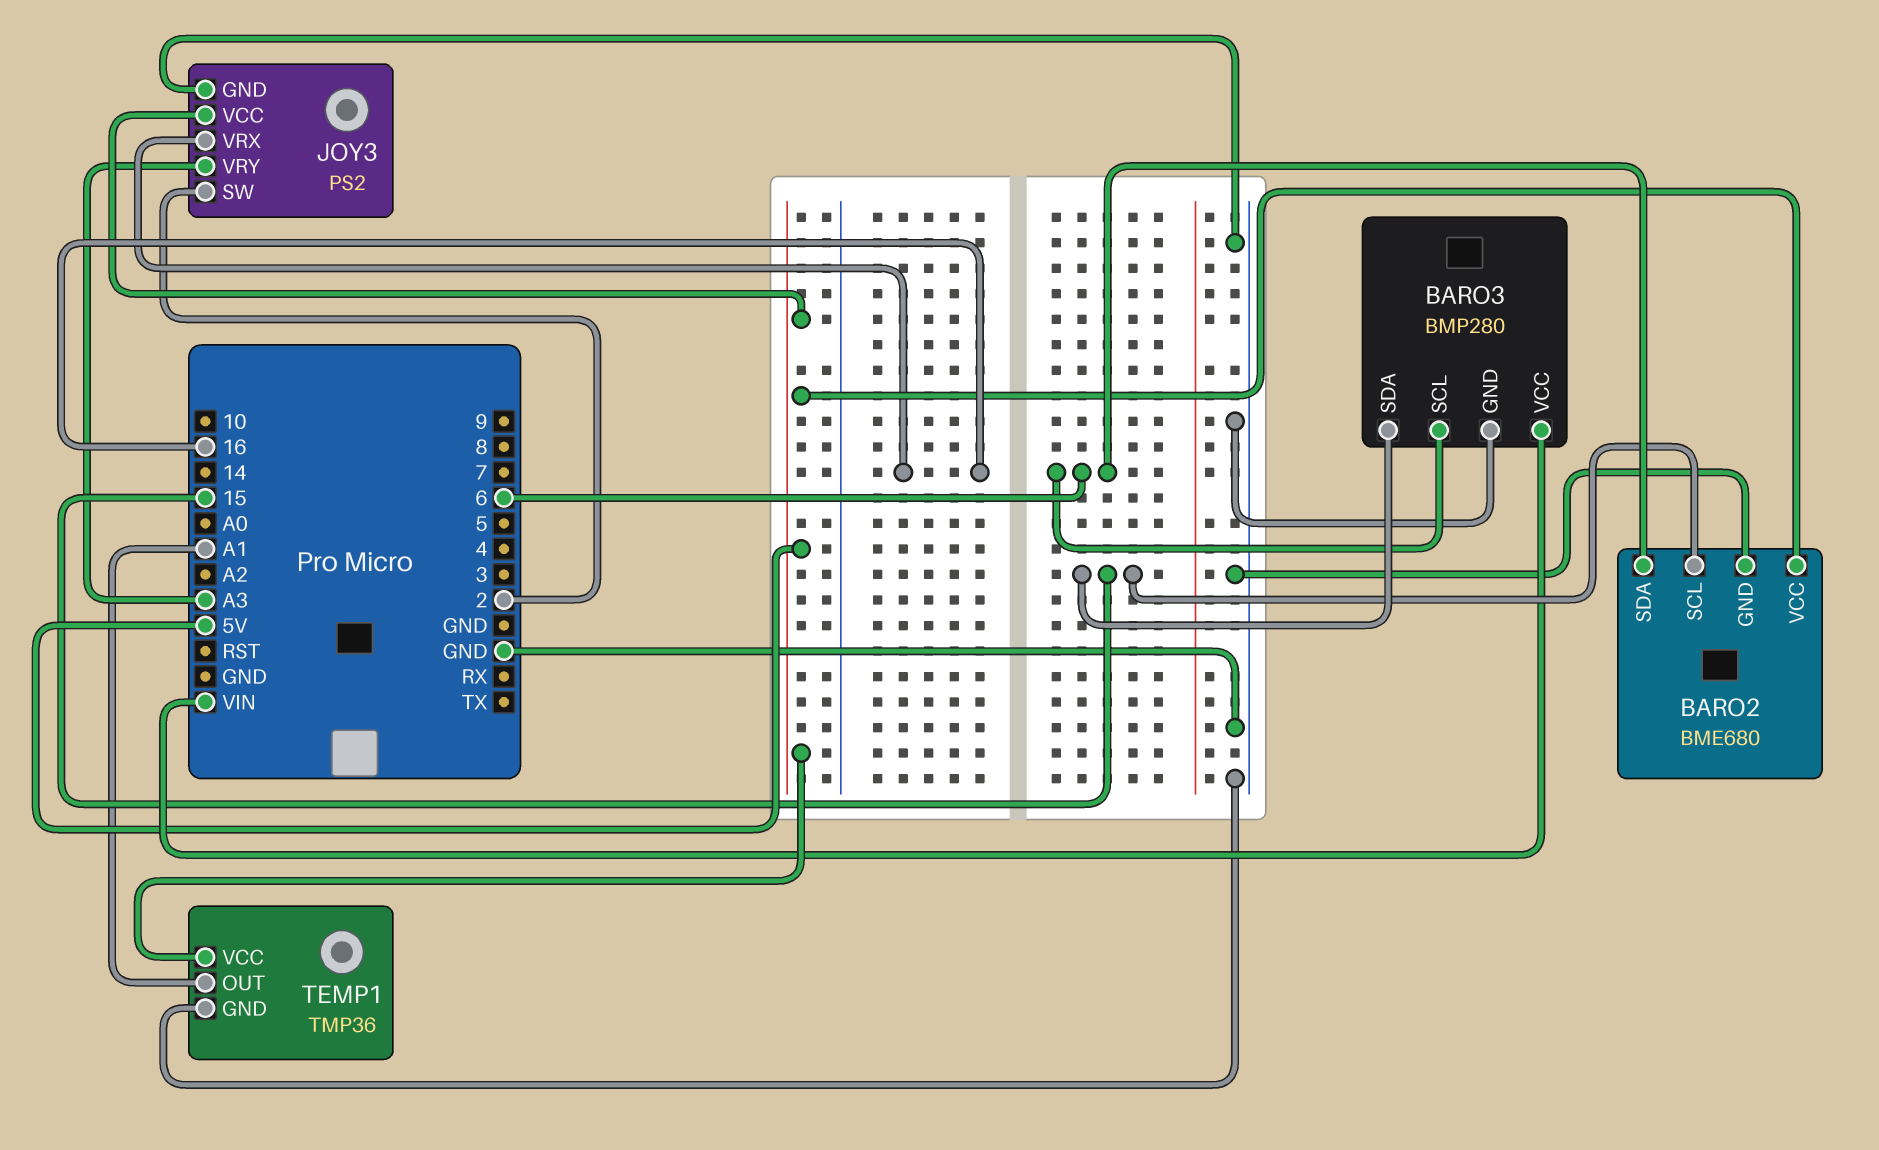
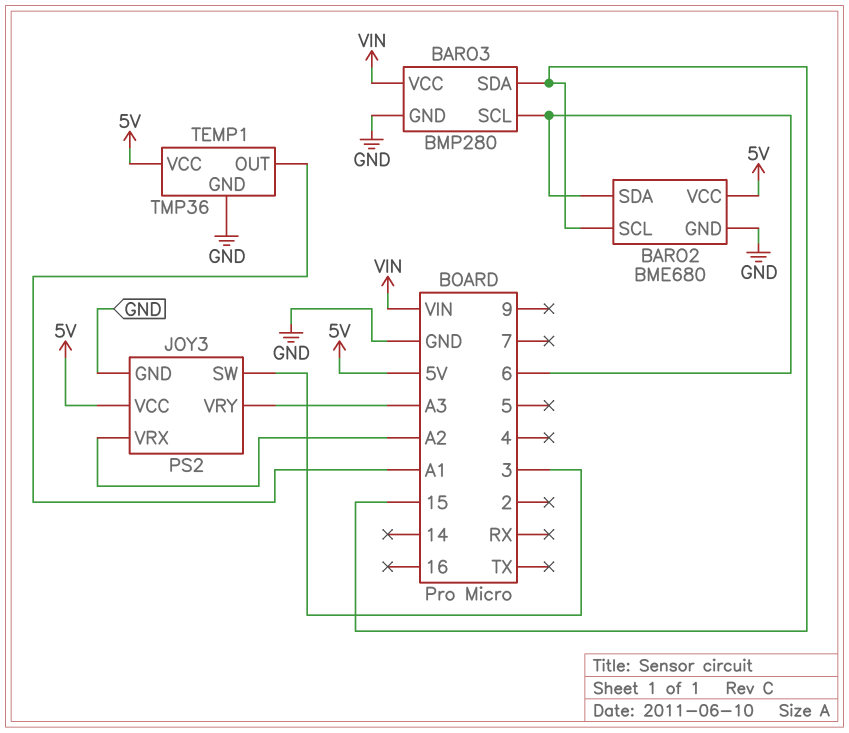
JOY3 pin SW: 2 -> 3
JOY3 pin VRX: 16 -> A2

